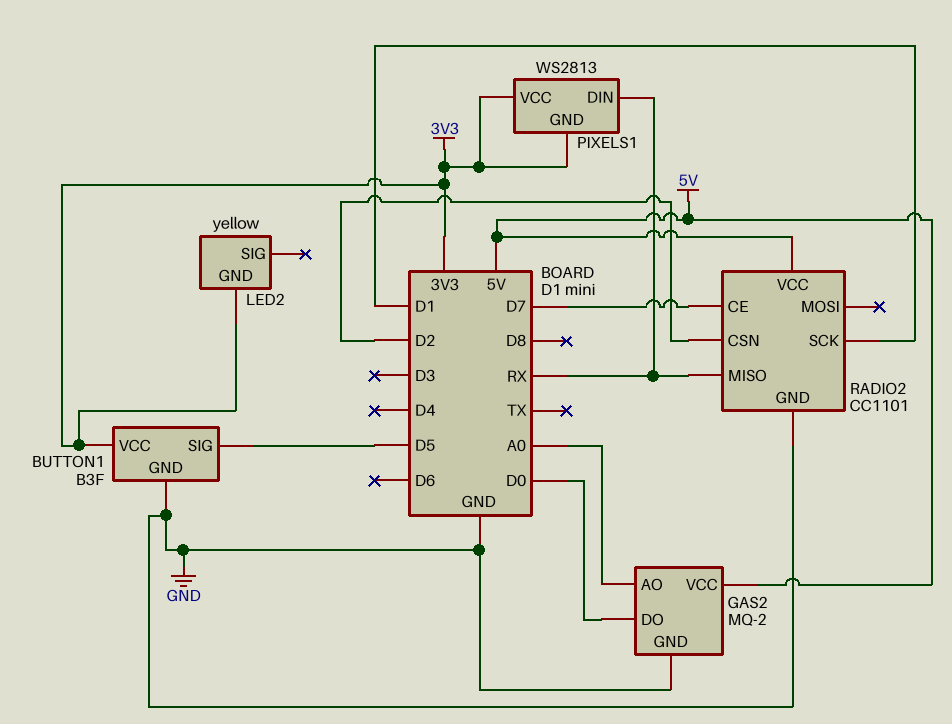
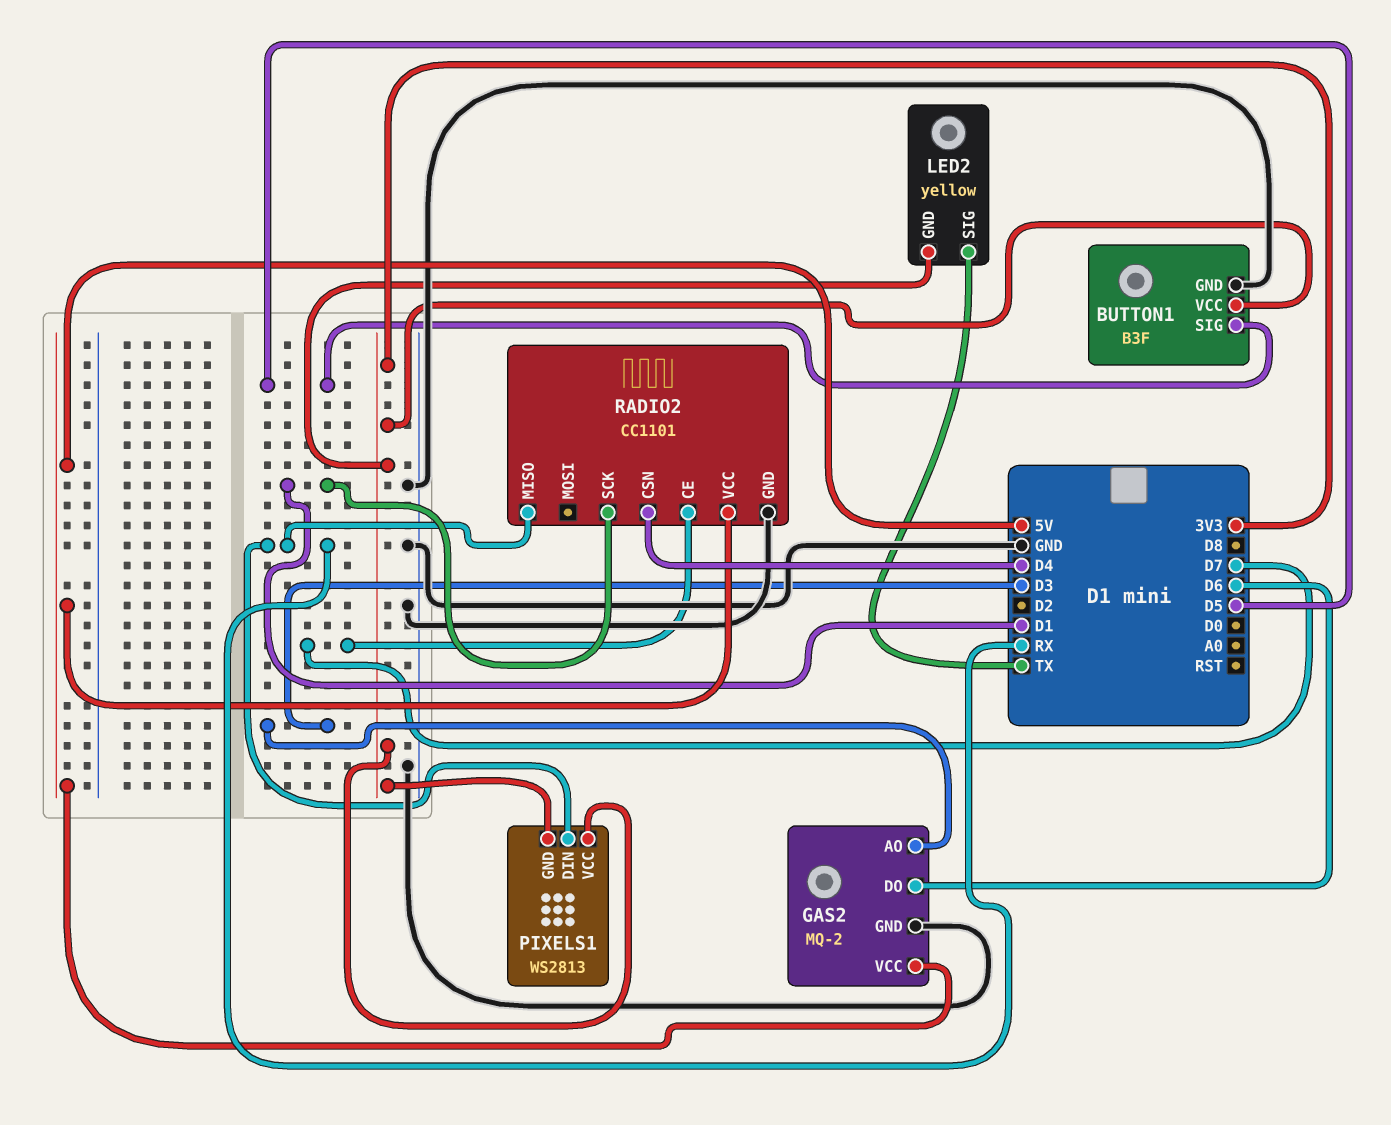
GAS2 pin AO: A0 -> D3
GAS2 pin DO: D0 -> D6
LED2 pin SIG: none -> TX
RADIO2 pin CSN: D2 -> D4

